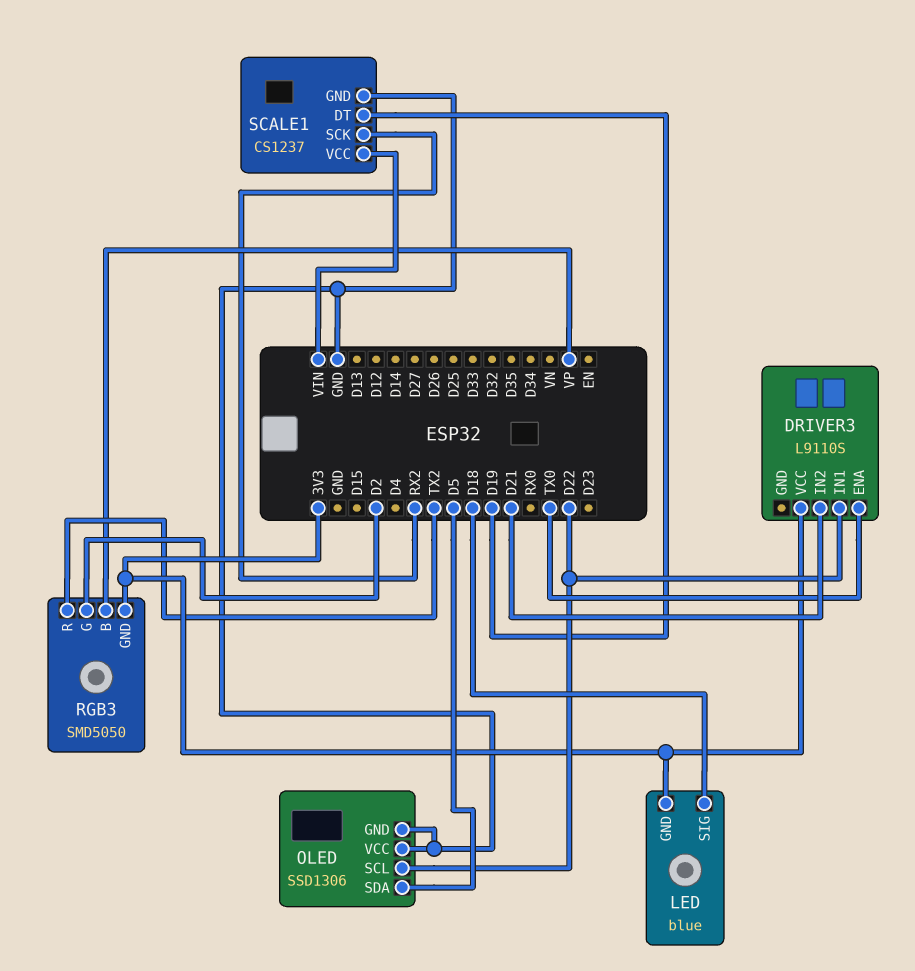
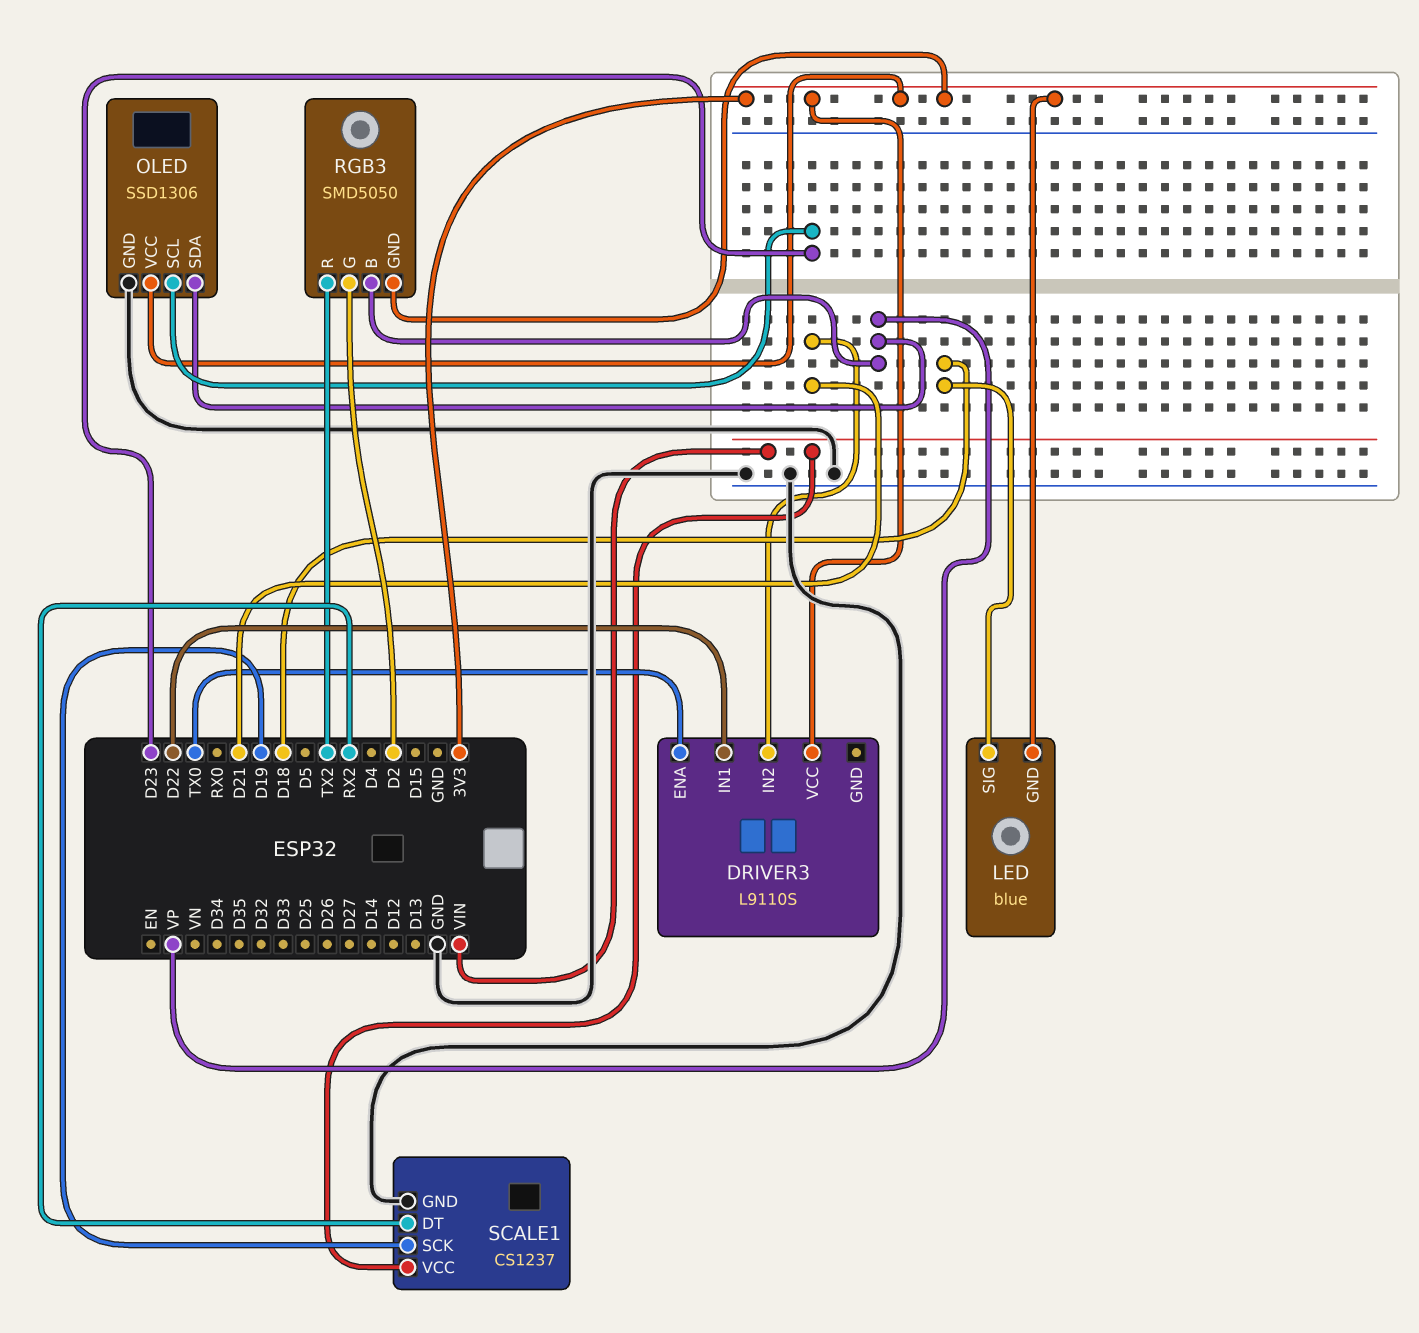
OLED pin SCL: D22 -> D23
OLED pin SDA: D5 -> VP
OLED pin VCC: GND -> 3V3
SCALE1 pin DT: D19 -> RX2
SCALE1 pin SCK: RX2 -> D19

